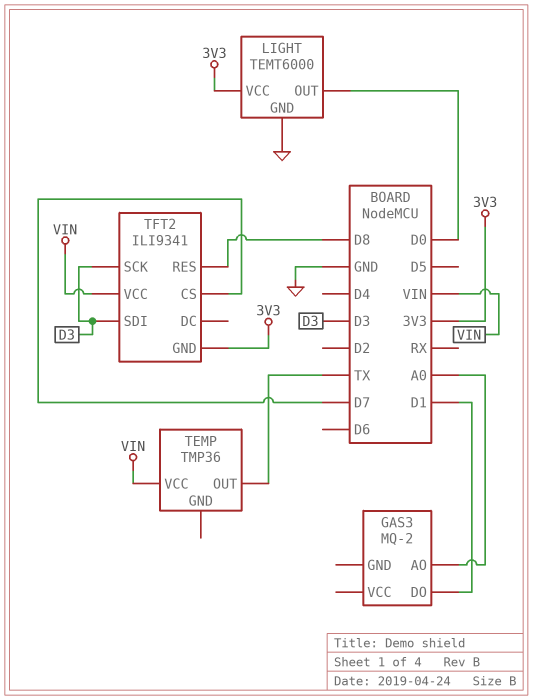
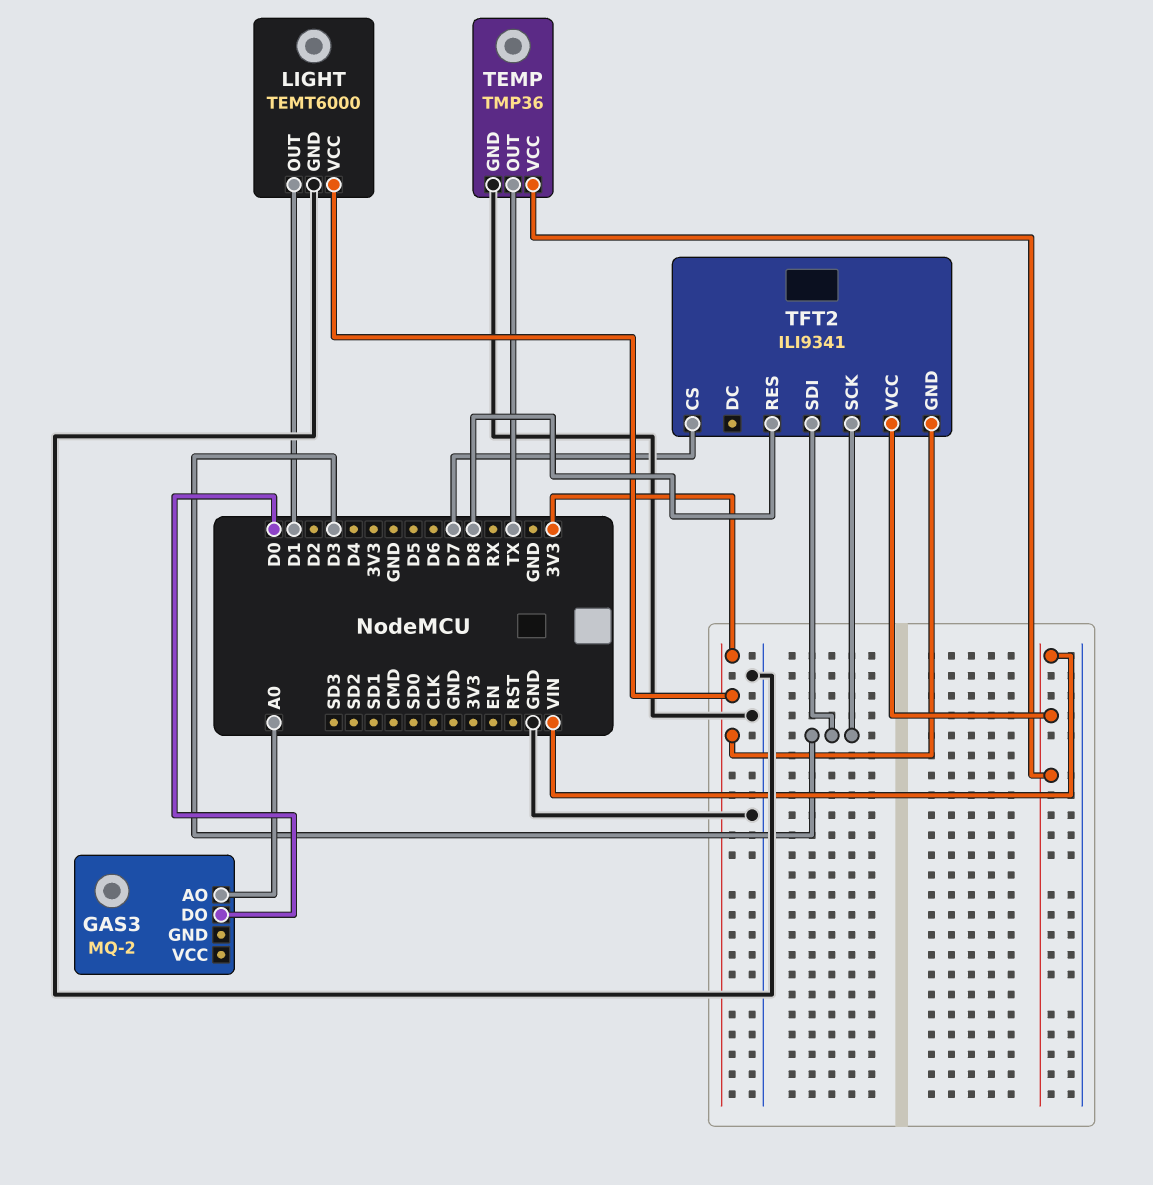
GAS3 pin DO: D1 -> D0
LIGHT pin OUT: D0 -> D1
TEMP pin GND: none -> GND

